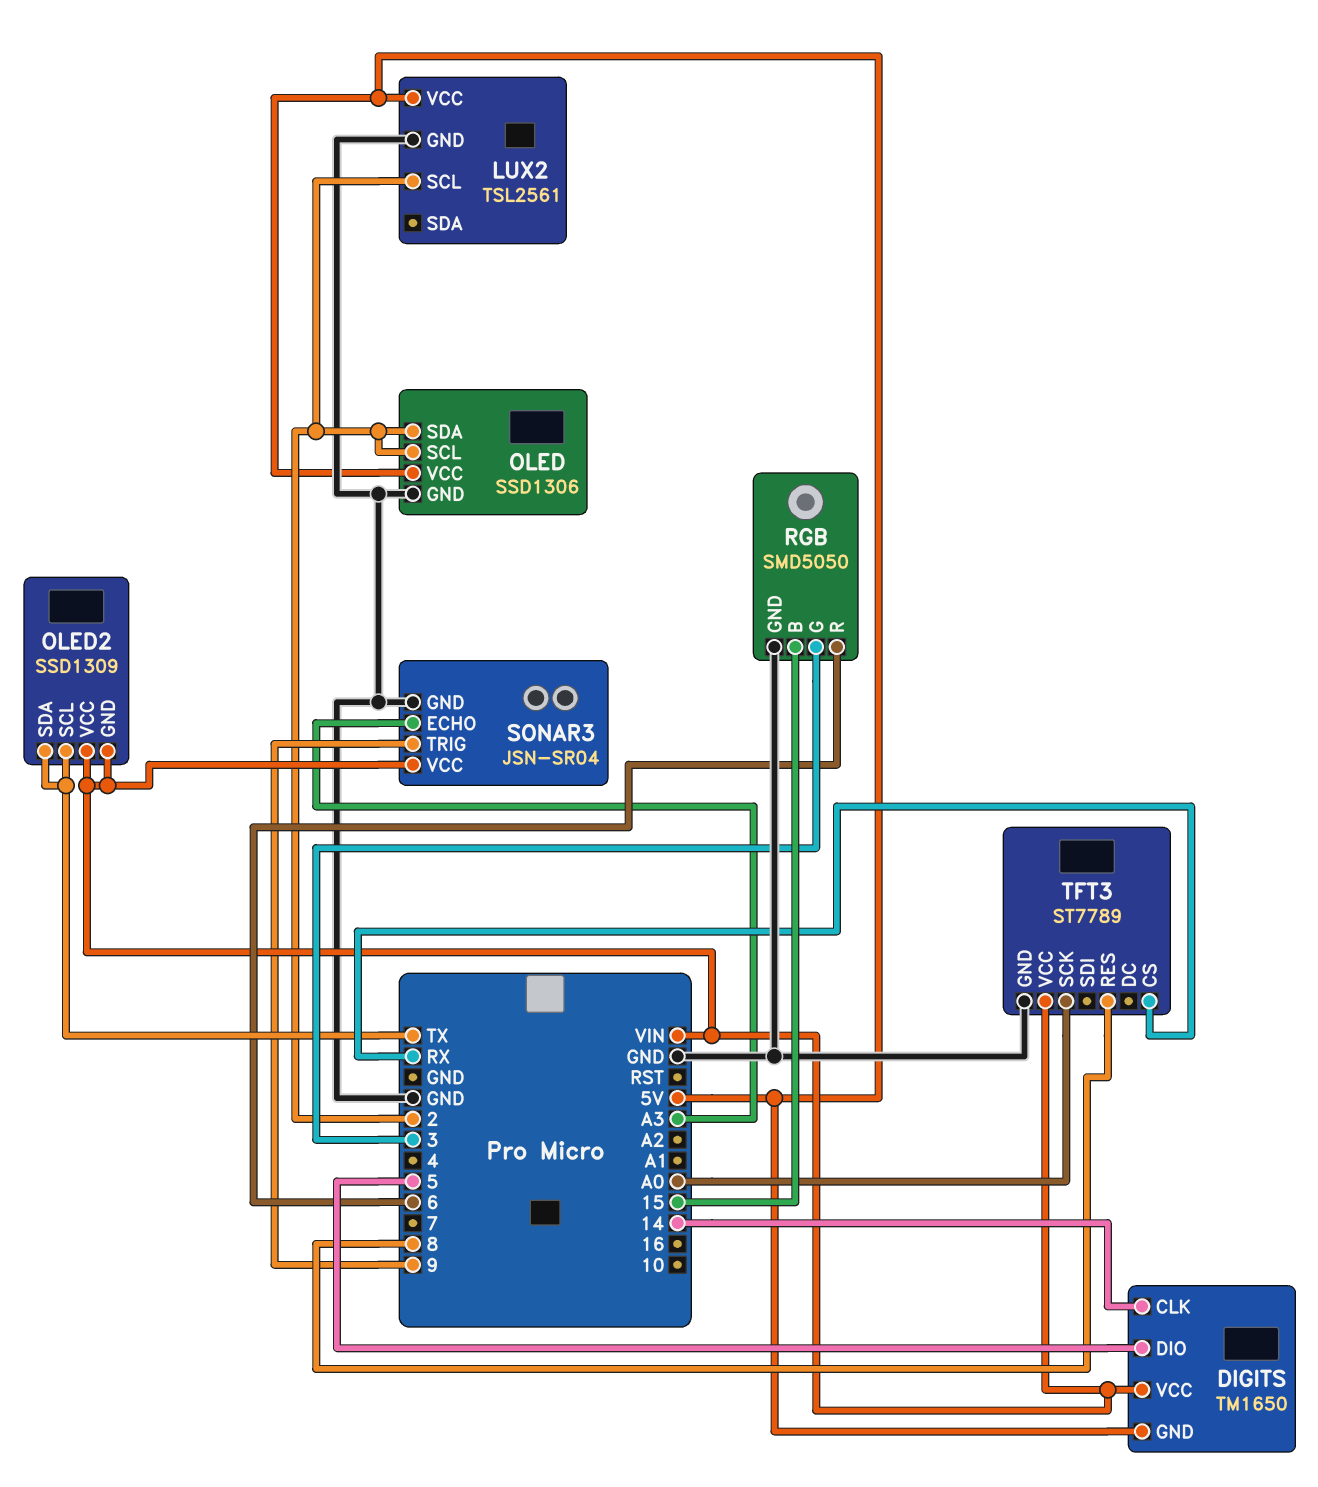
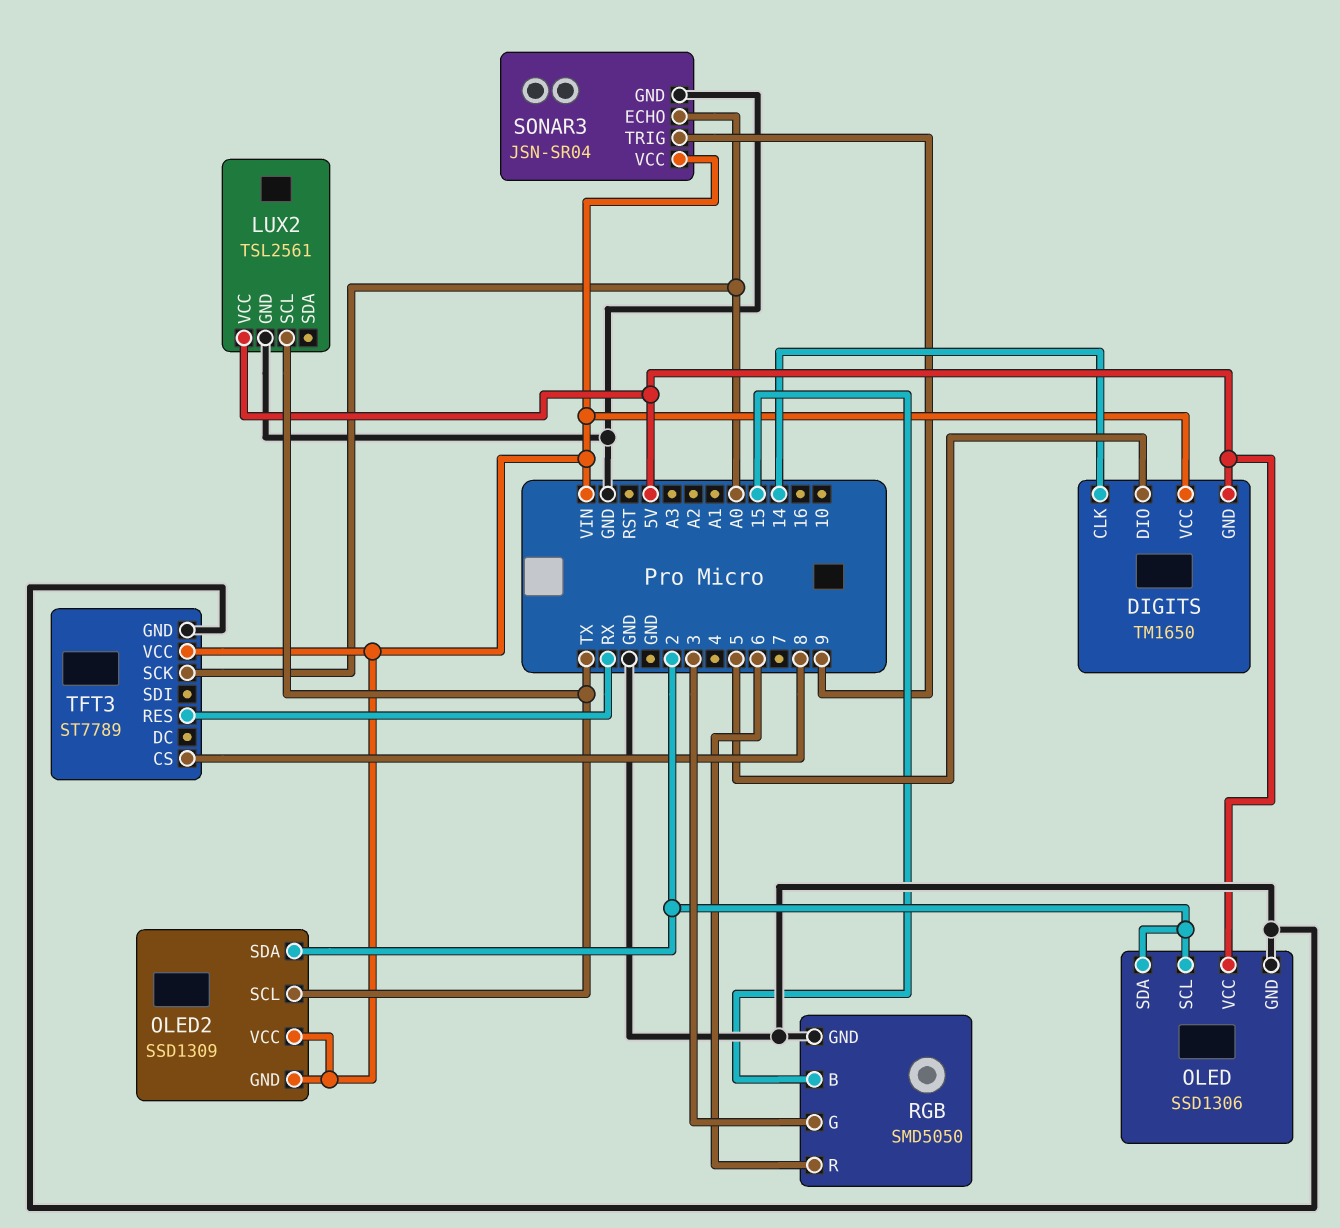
LUX2 pin SCL: 2 -> TX
OLED2 pin SDA: TX -> 2
SONAR3 pin ECHO: A3 -> A0
TFT3 pin CS: RX -> 8
TFT3 pin RES: 8 -> RX

